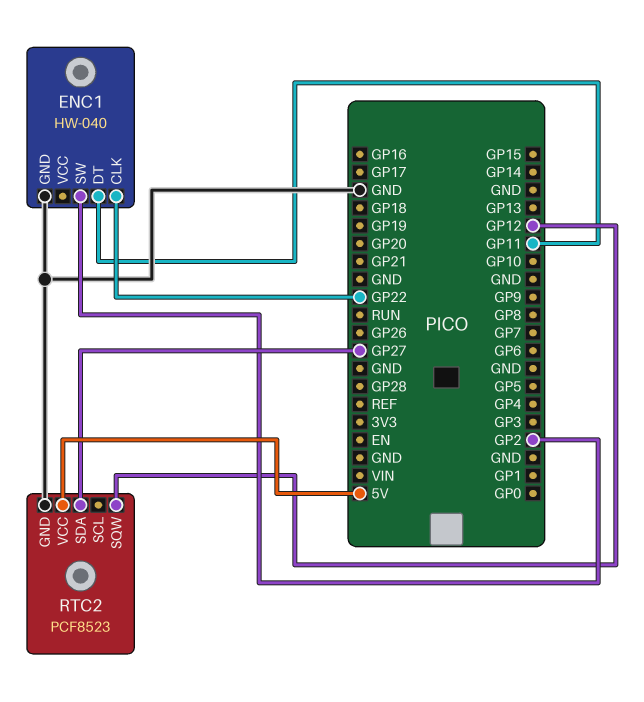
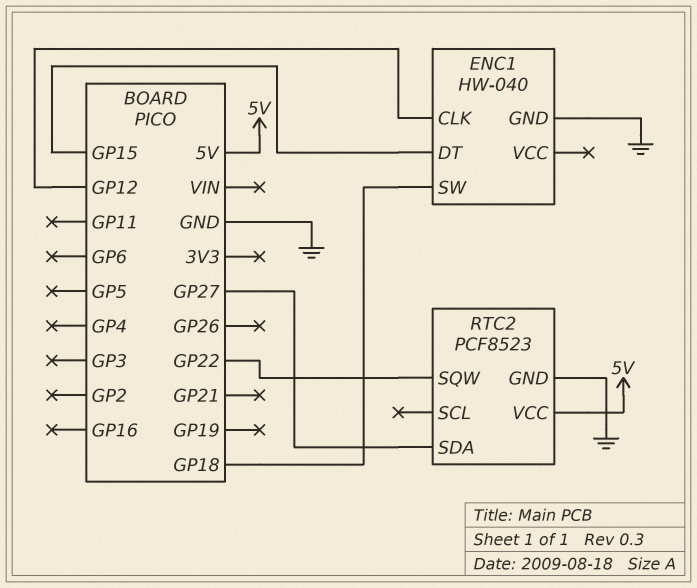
ENC1 pin CLK: GP22 -> GP12
ENC1 pin DT: GP11 -> GP15
ENC1 pin SW: GP2 -> GP18
RTC2 pin SQW: GP12 -> GP22

